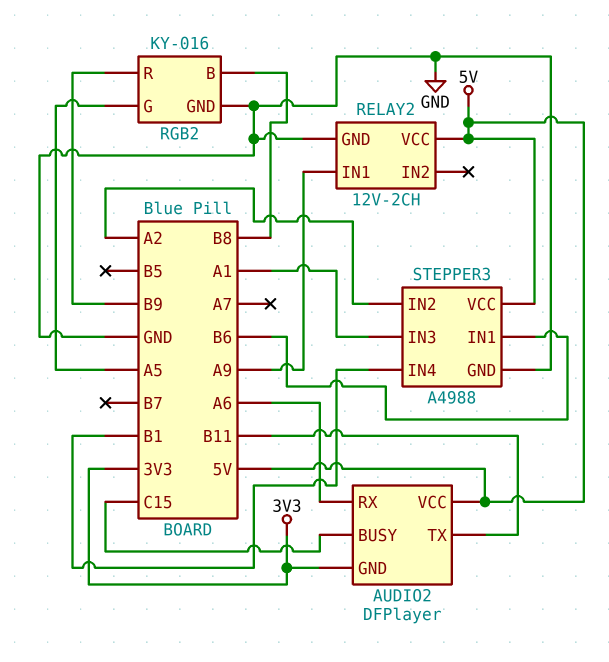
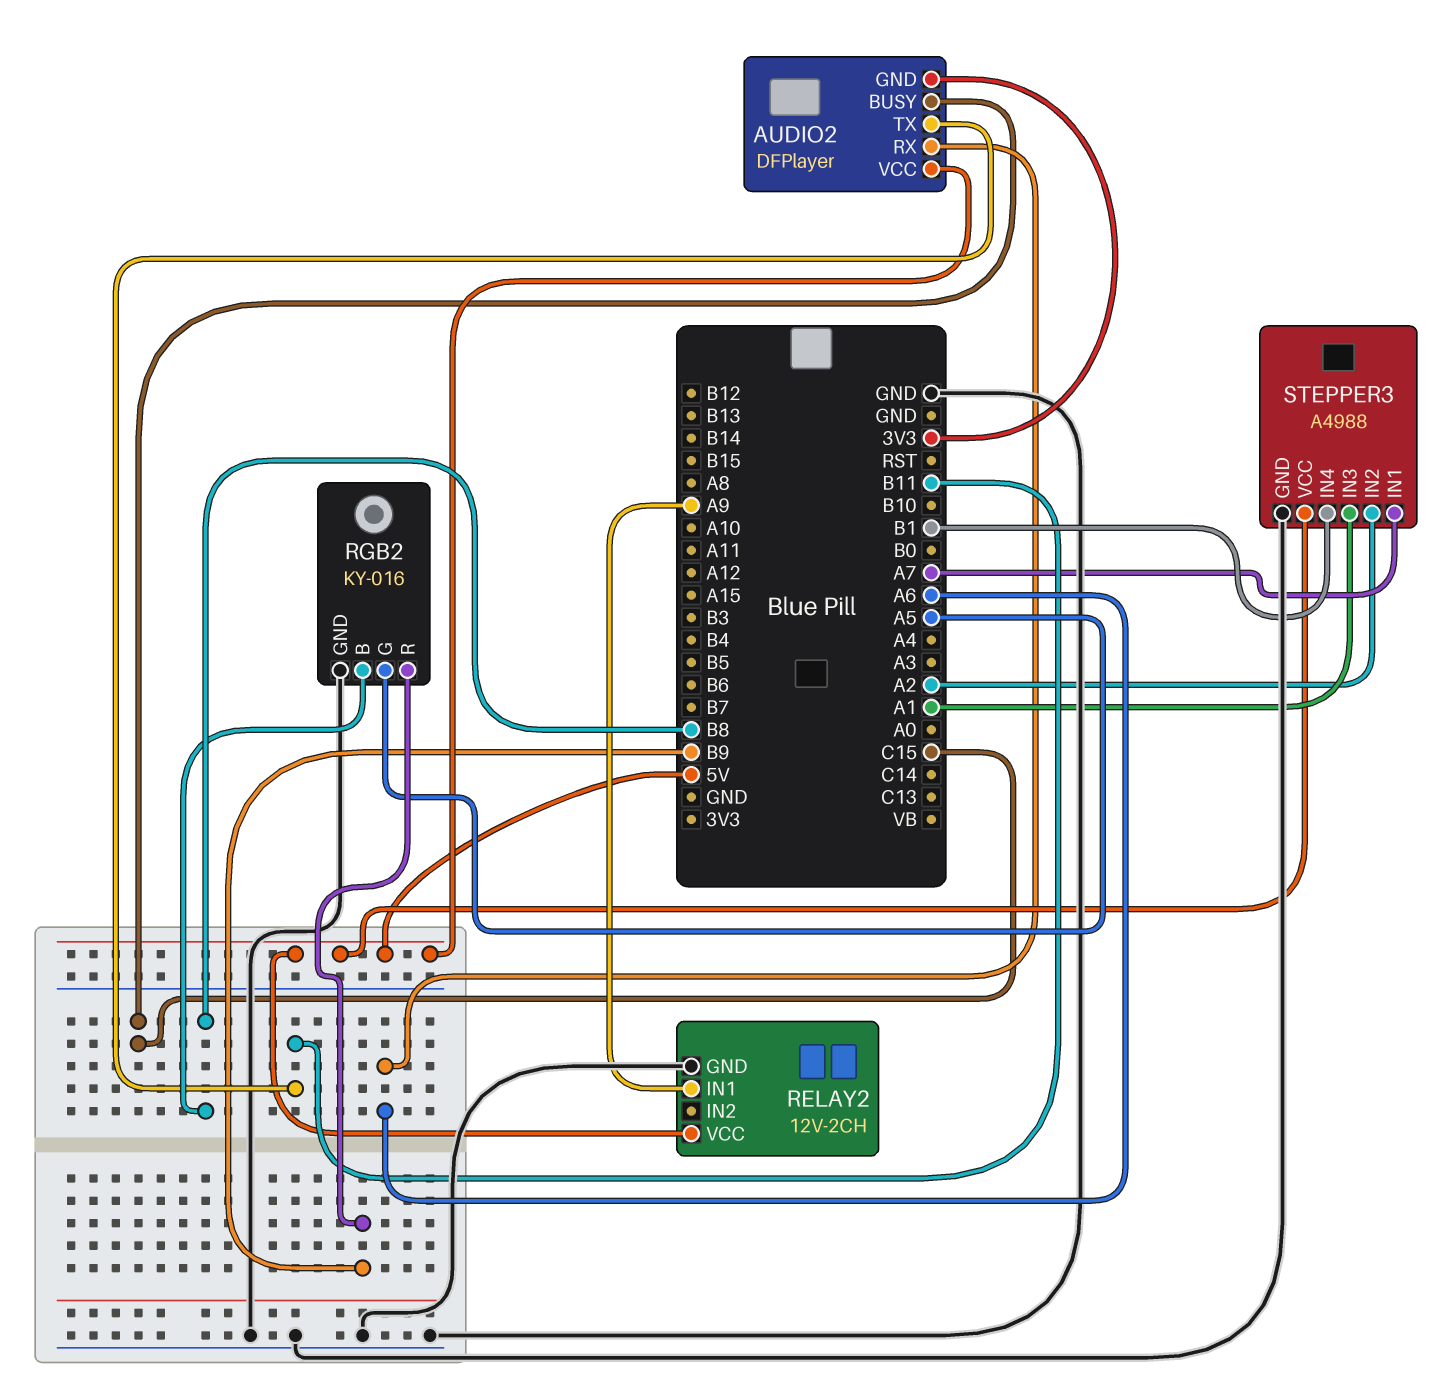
STEPPER3 pin IN1: B6 -> A7

